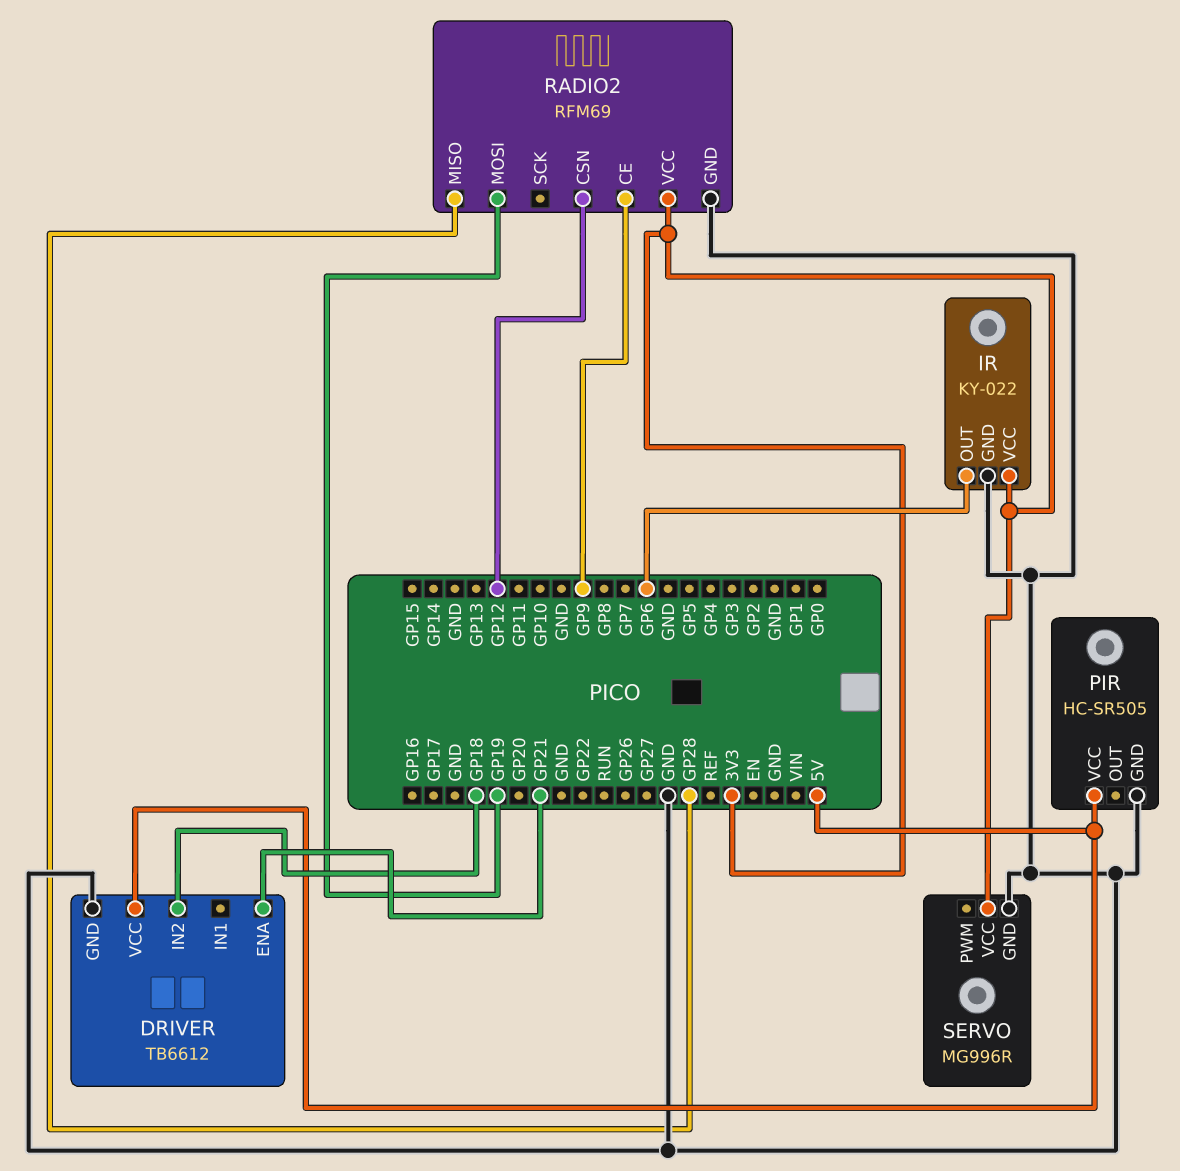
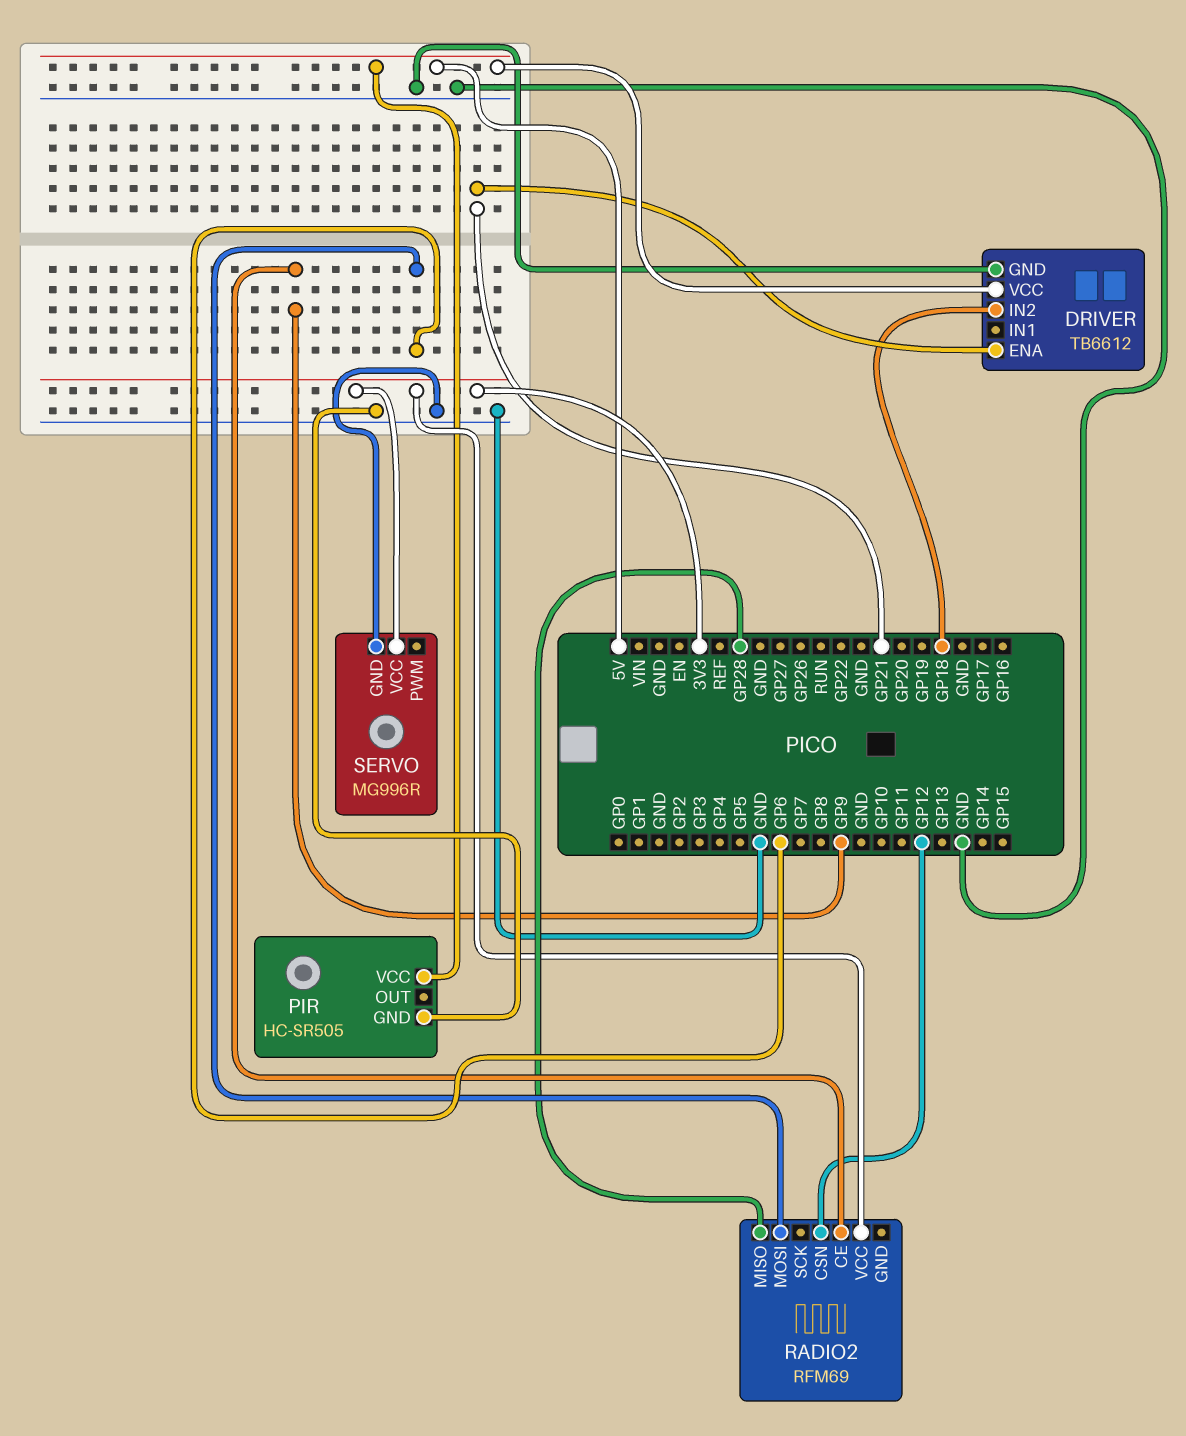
IR: KY-022 -> none
IR pin GND: GND -> none
IR pin OUT: GP6 -> none
IR pin VCC: 3V3 -> none
RADIO2 pin GND: GND -> none
RADIO2 pin MOSI: GP19 -> GP6

